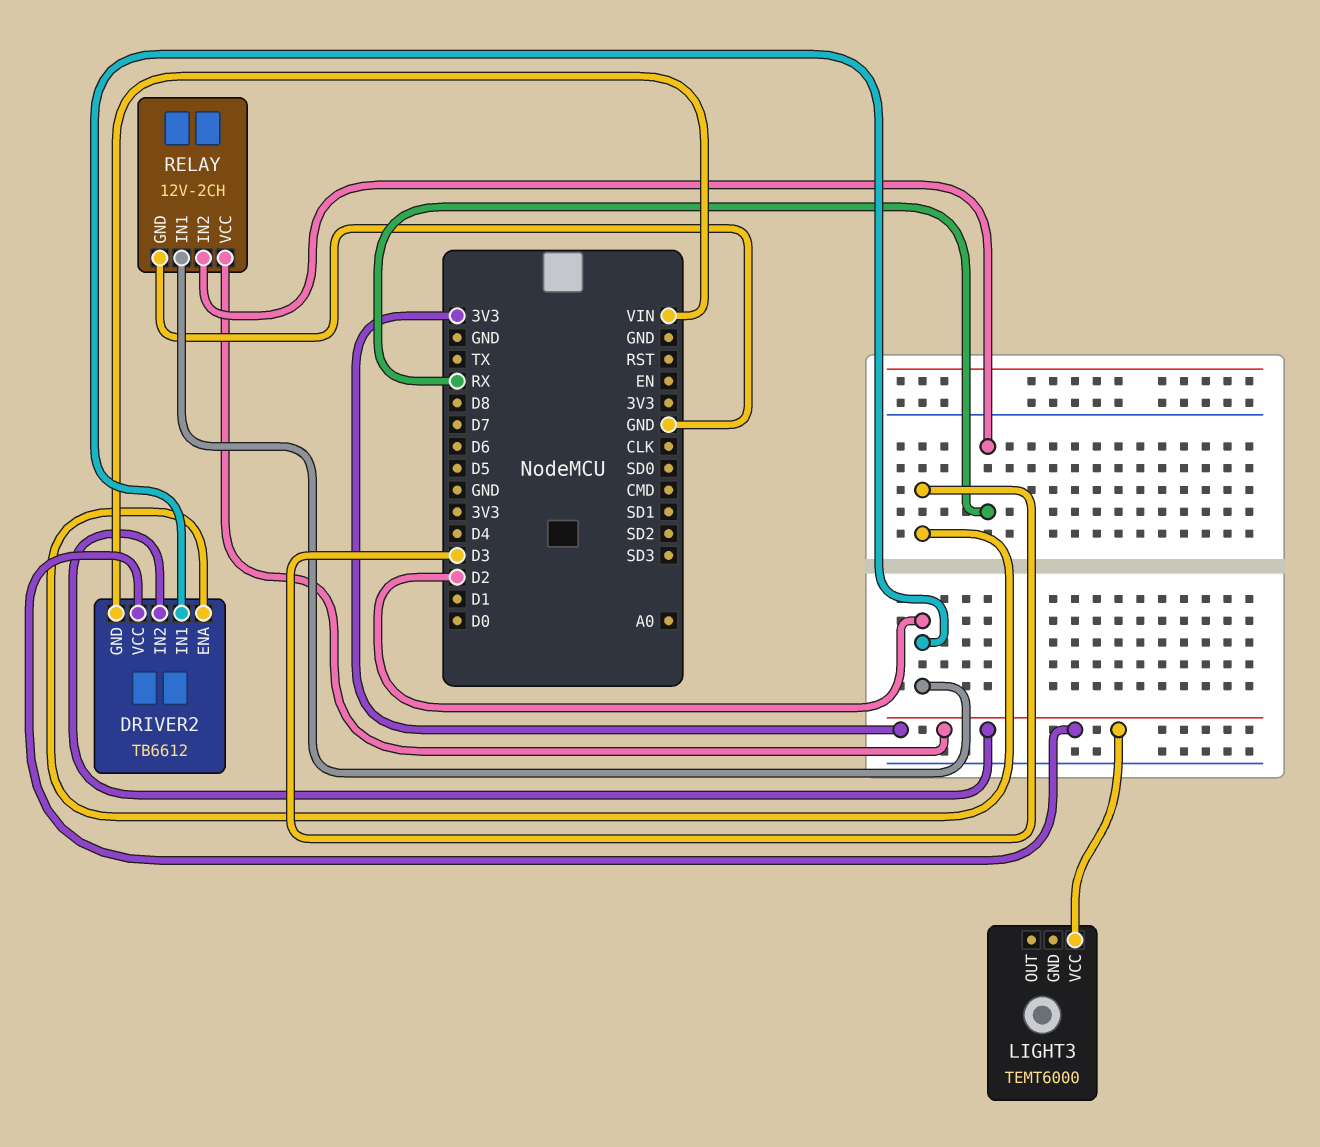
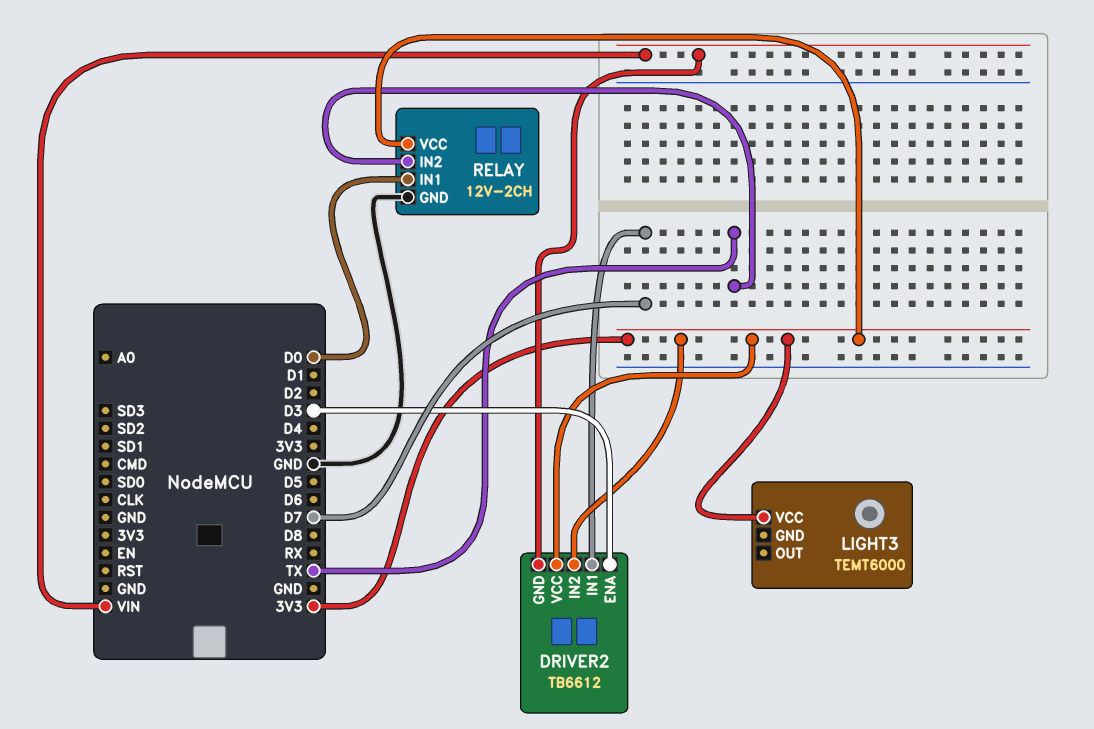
DRIVER2 pin IN1: D2 -> D7
RELAY pin IN1: D2 -> D0
RELAY pin IN2: RX -> TX

